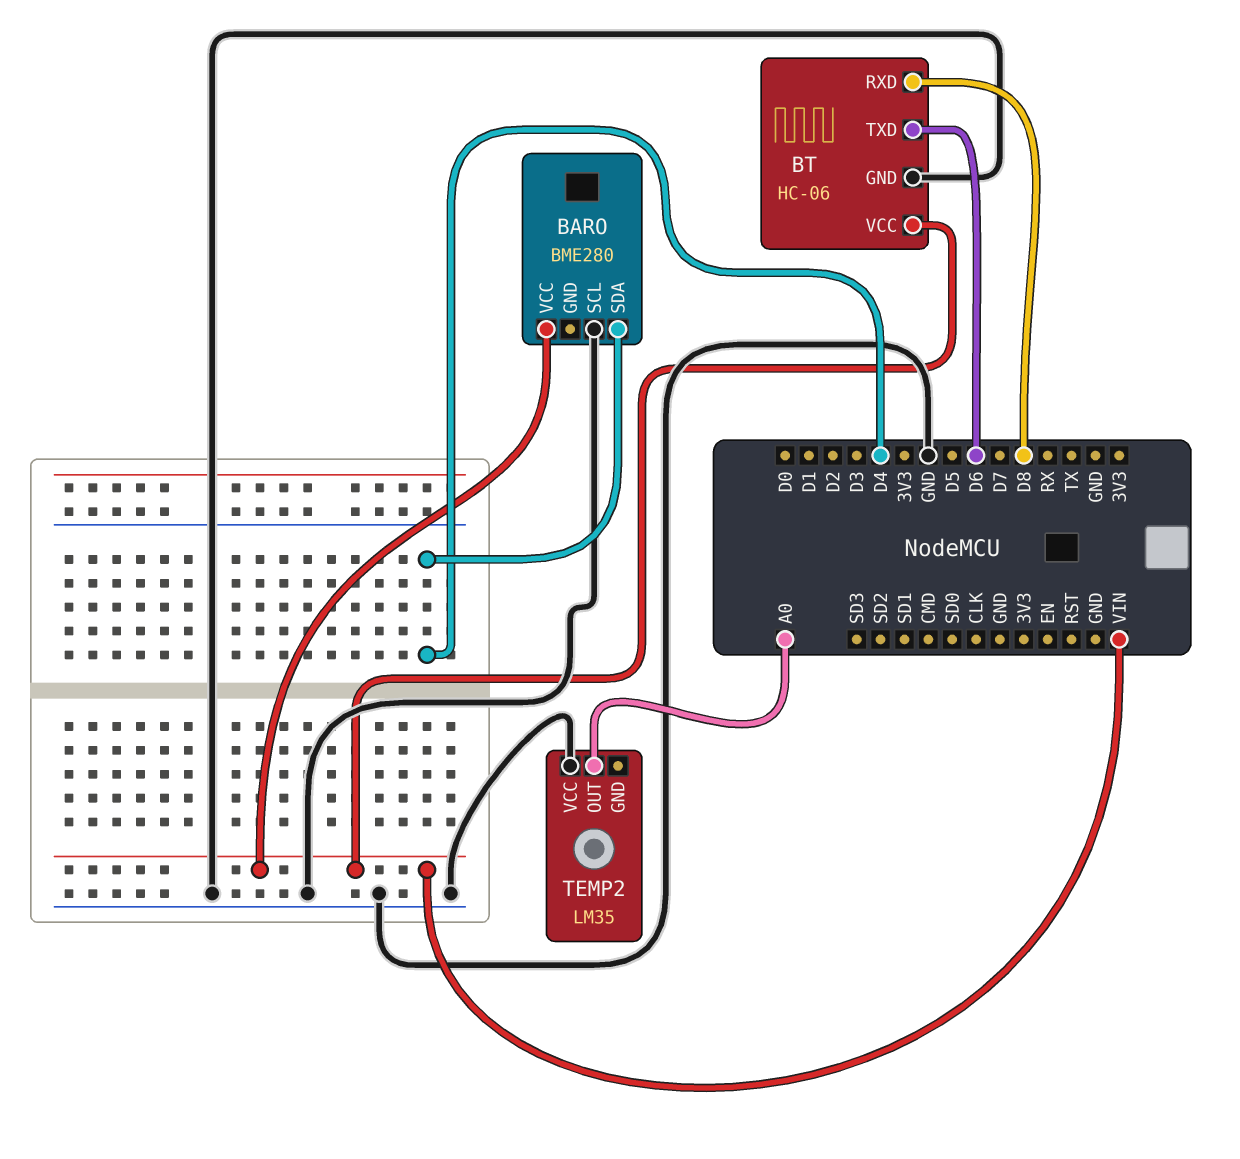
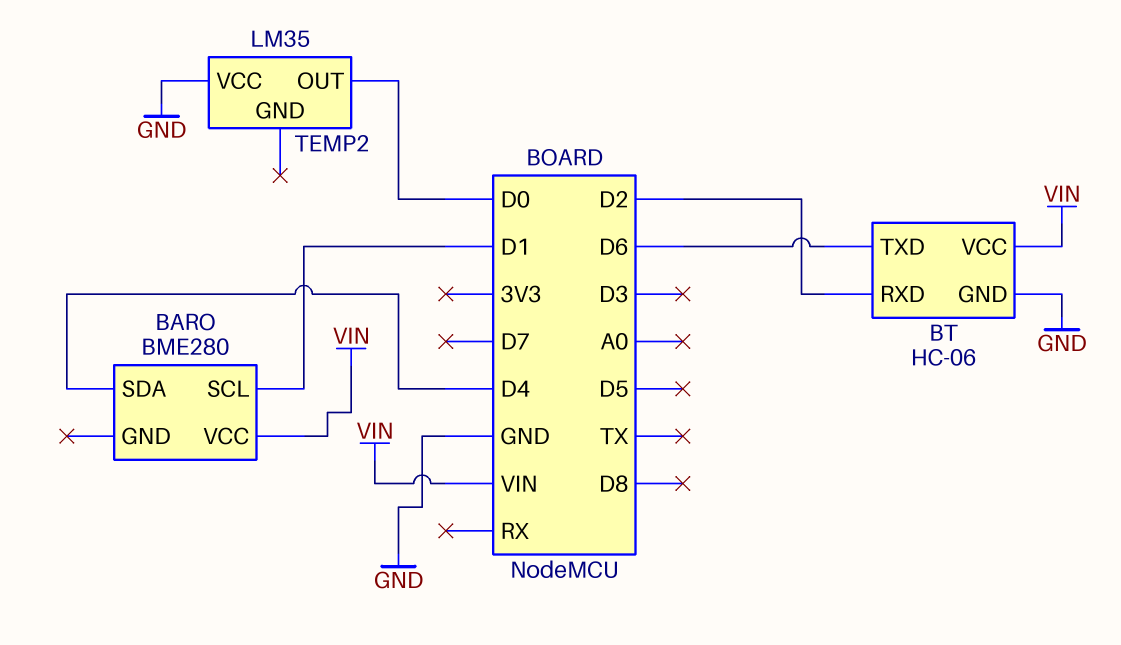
BARO pin SCL: GND -> D1
BT pin RXD: D8 -> D2
TEMP2 pin OUT: A0 -> D0

